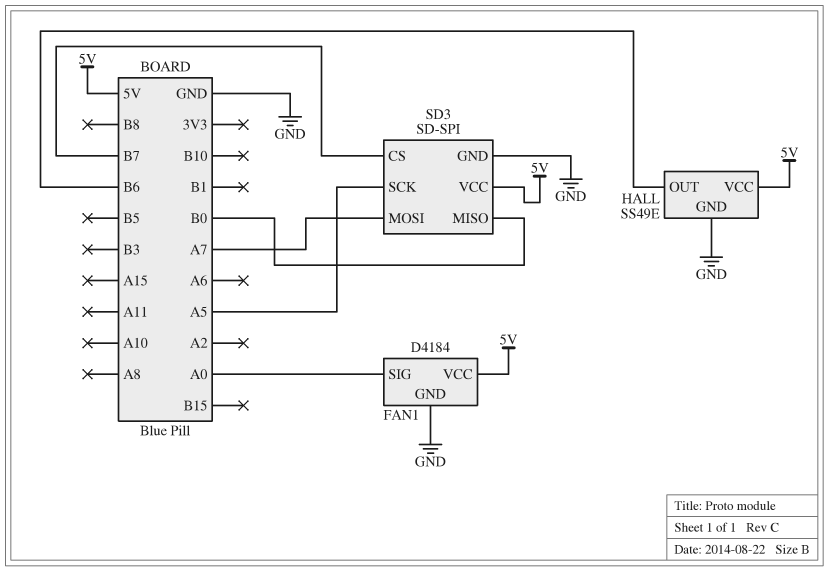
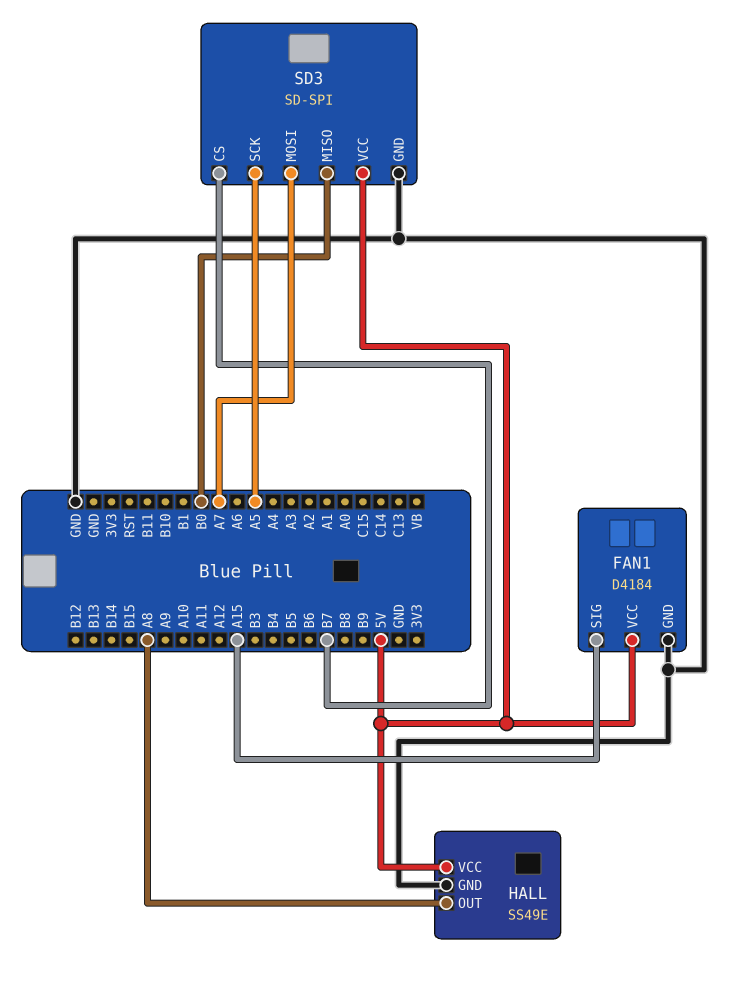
FAN1 pin SIG: A0 -> A15
HALL pin OUT: B6 -> A8

